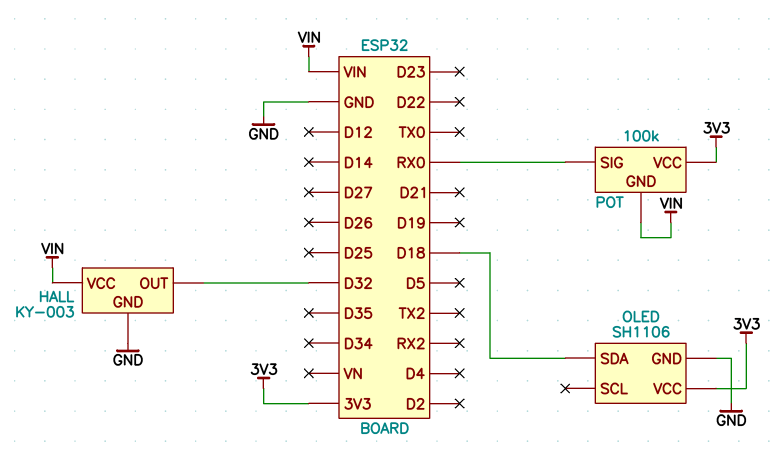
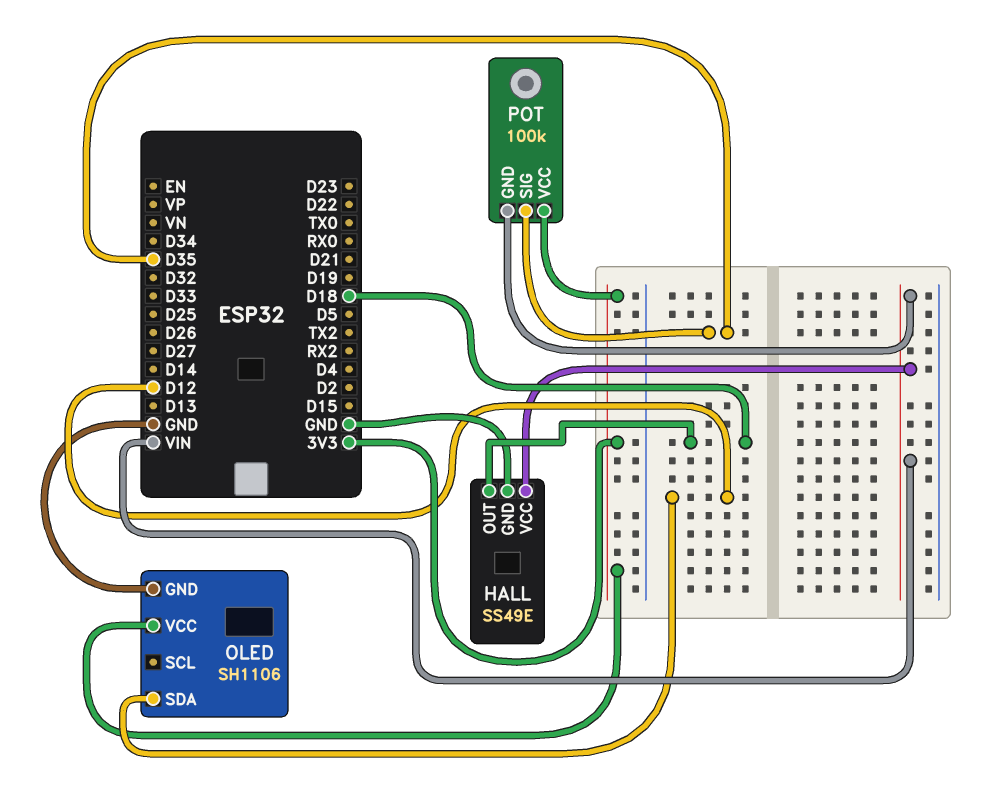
HALL: KY-003 -> SS49E
HALL pin OUT: D32 -> D18
OLED pin SDA: D18 -> D12
POT pin SIG: RX0 -> D35

